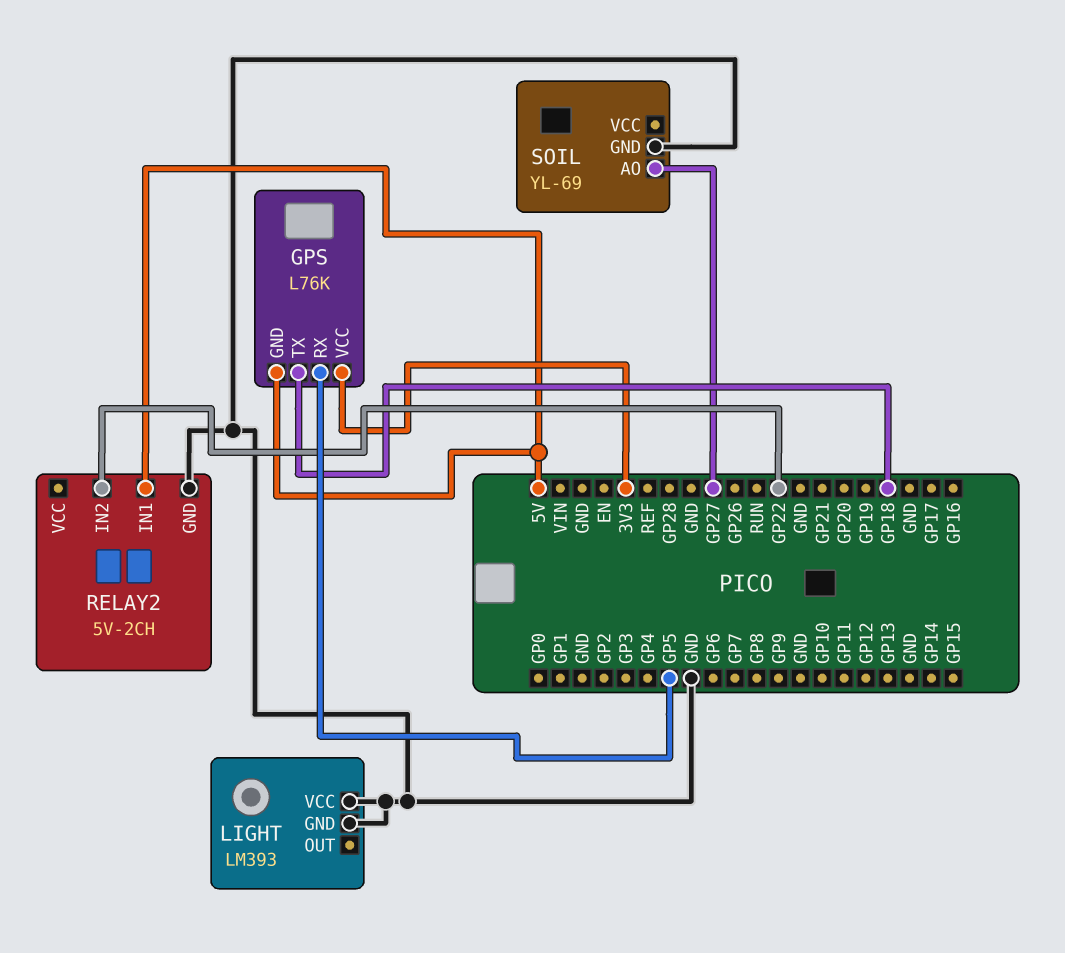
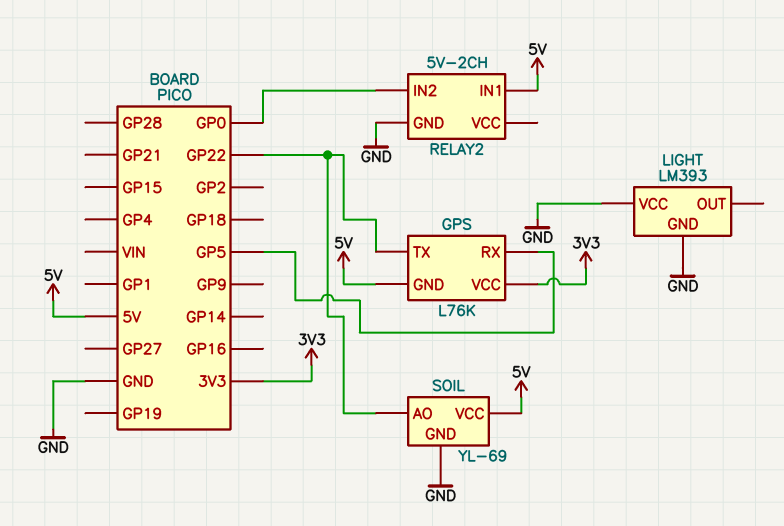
GPS pin TX: GP18 -> GP22
RELAY2 pin IN2: GP22 -> GP0
SOIL pin AO: GP27 -> GP22
SOIL pin VCC: none -> 5V

